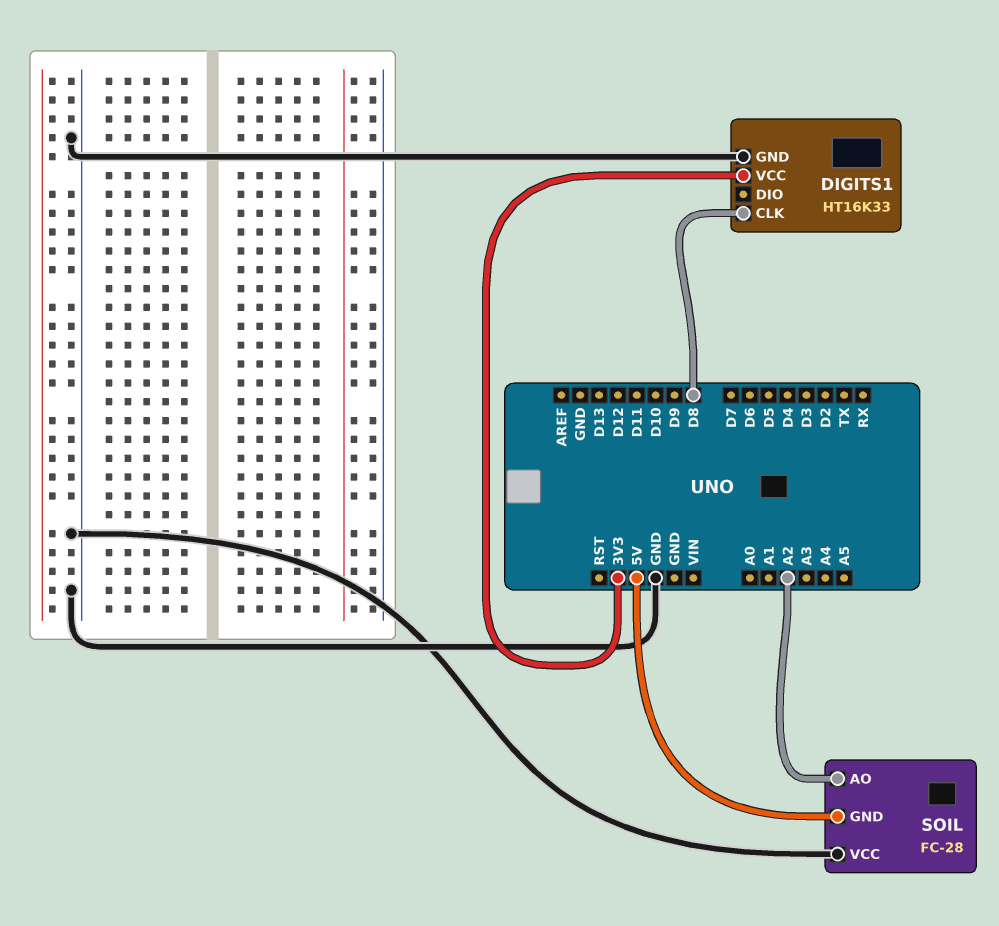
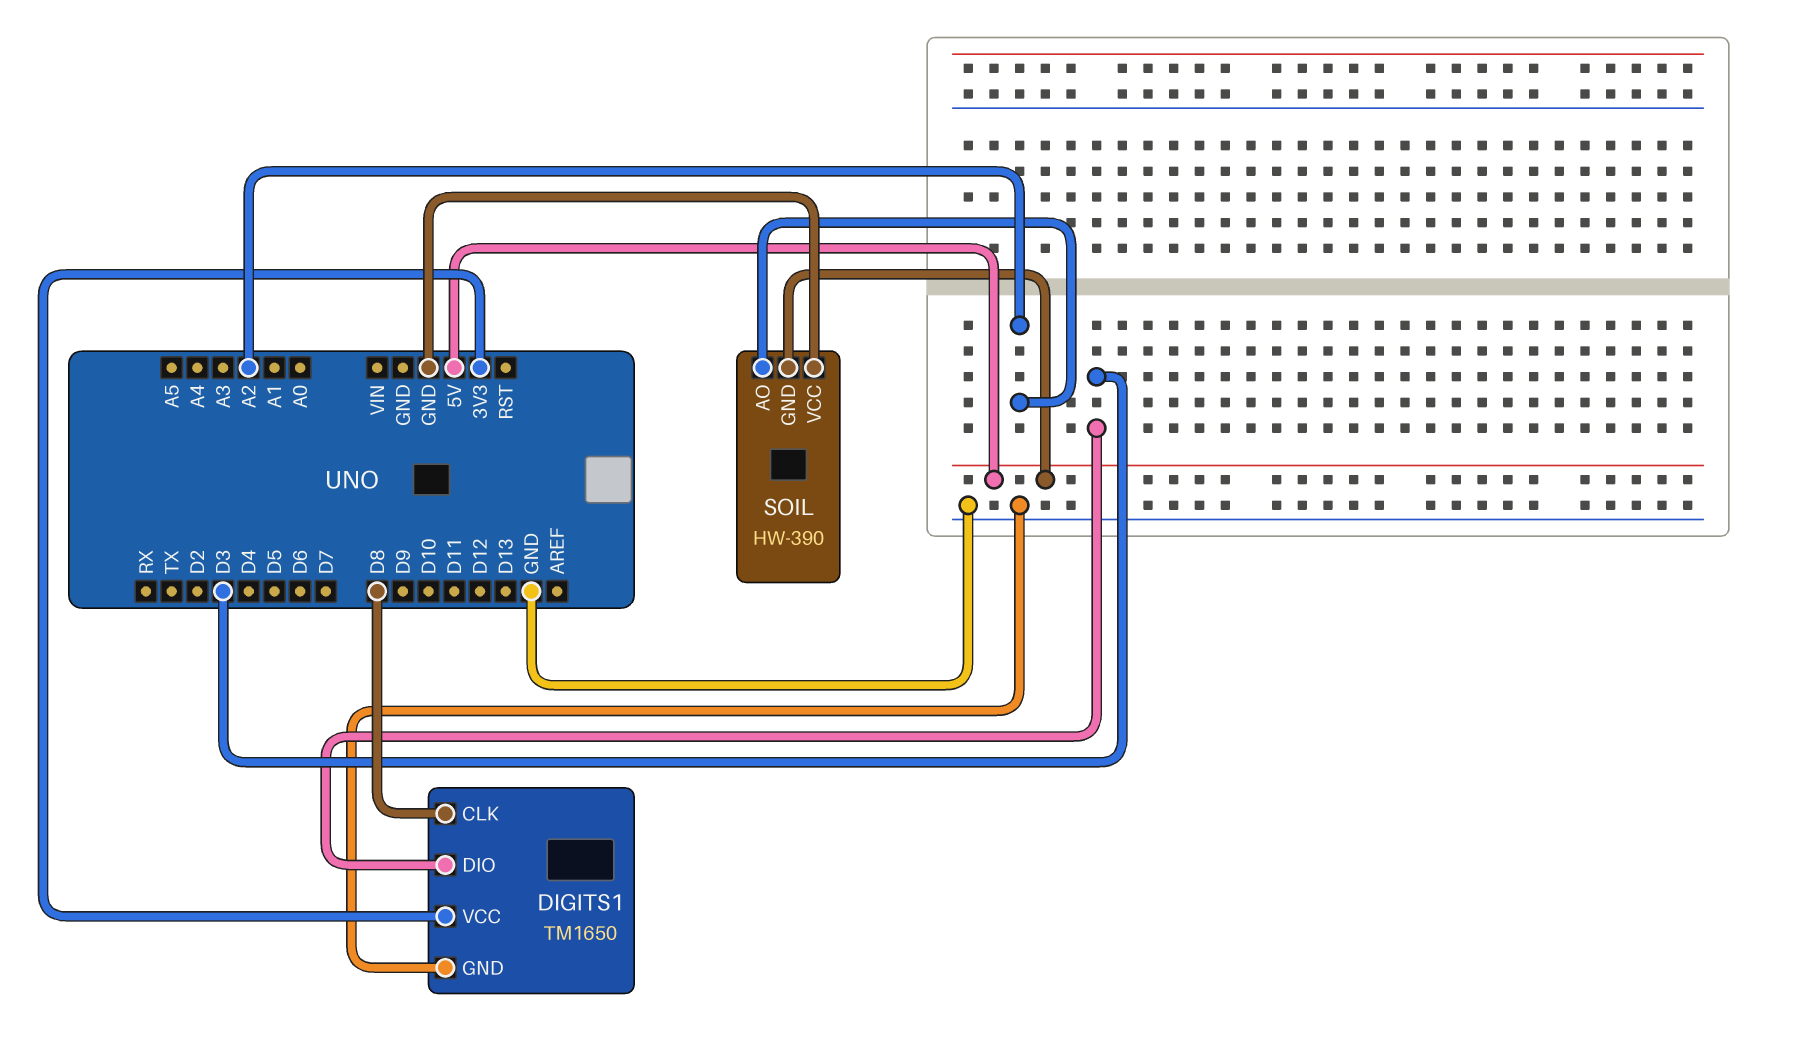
DIGITS1: HT16K33 -> TM1650
DIGITS1 pin DIO: none -> D3
SOIL: FC-28 -> HW-390

